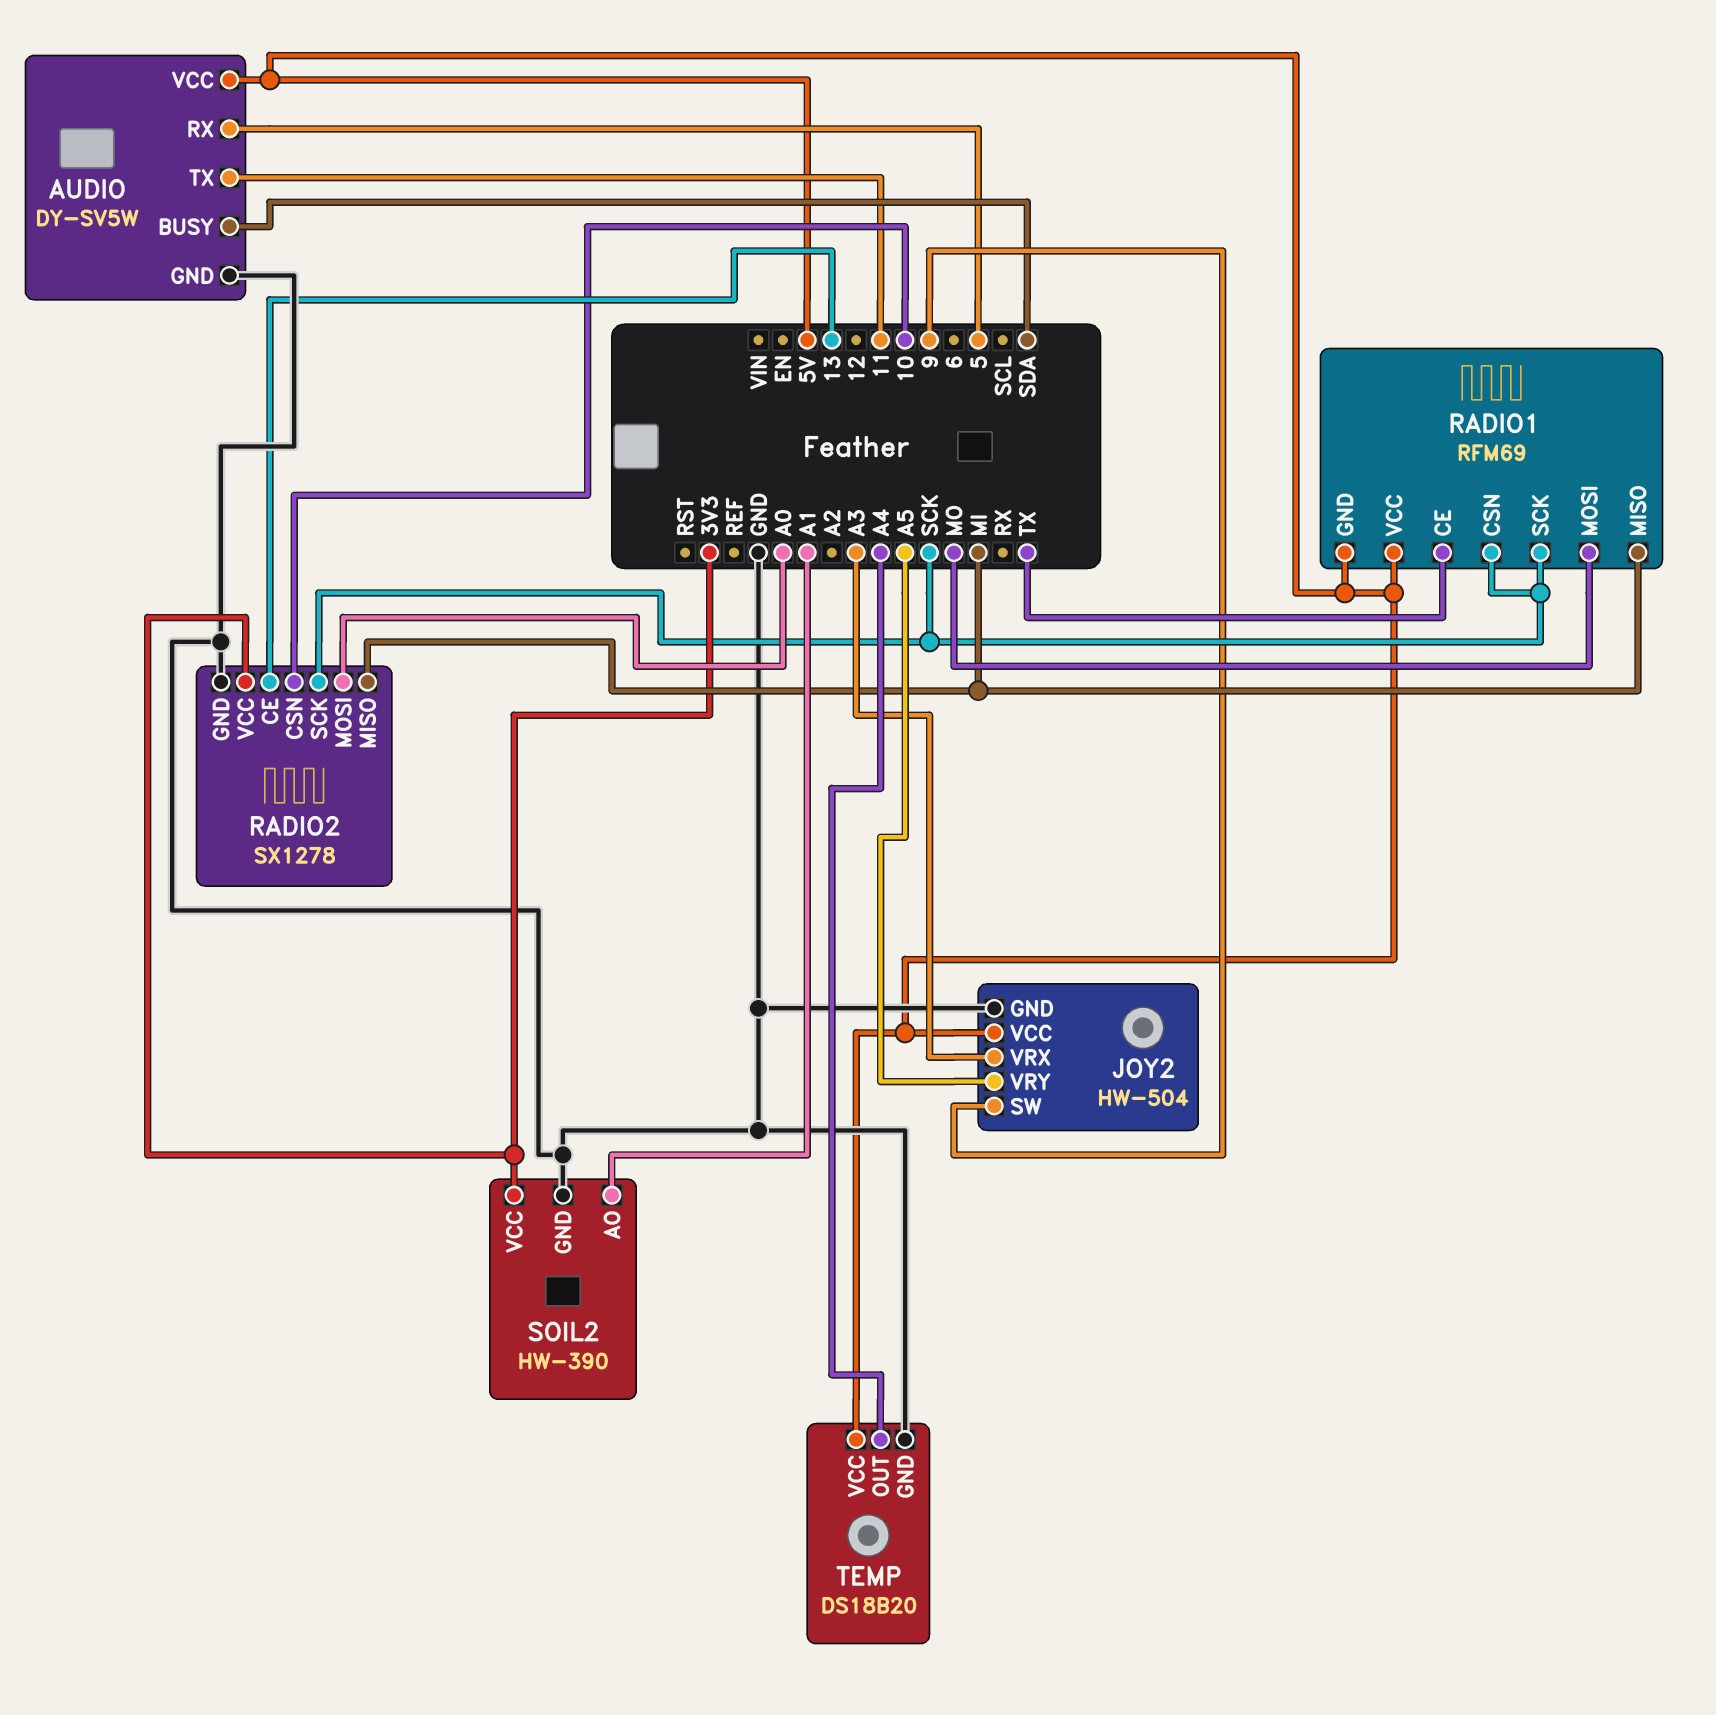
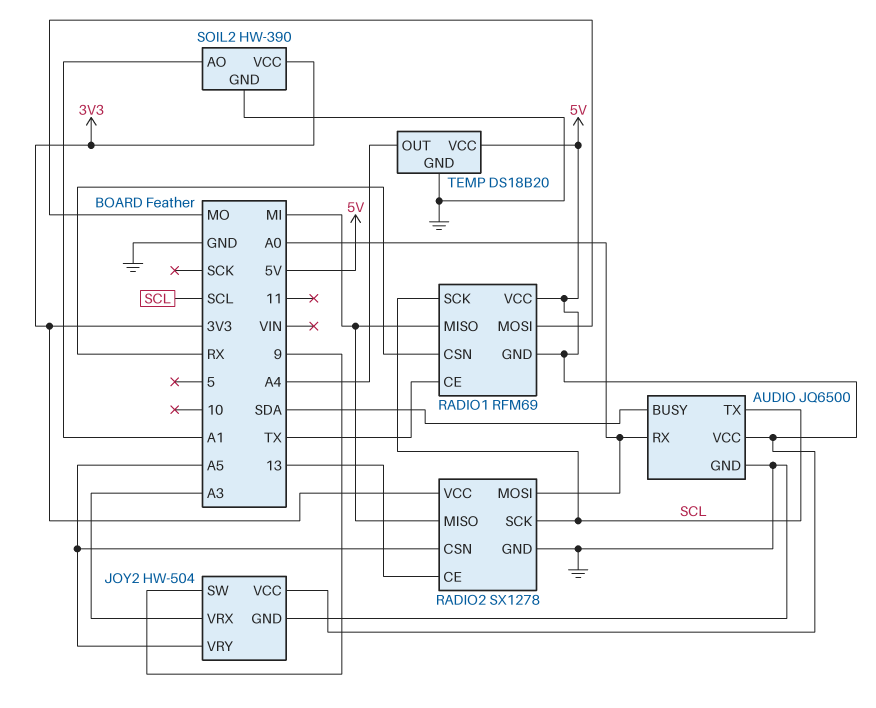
AUDIO: DY-SV5W -> JQ6500
AUDIO pin RX: 5 -> A0
AUDIO pin TX: 11 -> SCL
RADIO1 pin CSN: SCK -> RX
RADIO1 pin SCK: SCK -> SCL
RADIO2 pin CSN: 10 -> A5
RADIO2 pin SCK: SCK -> SCL

